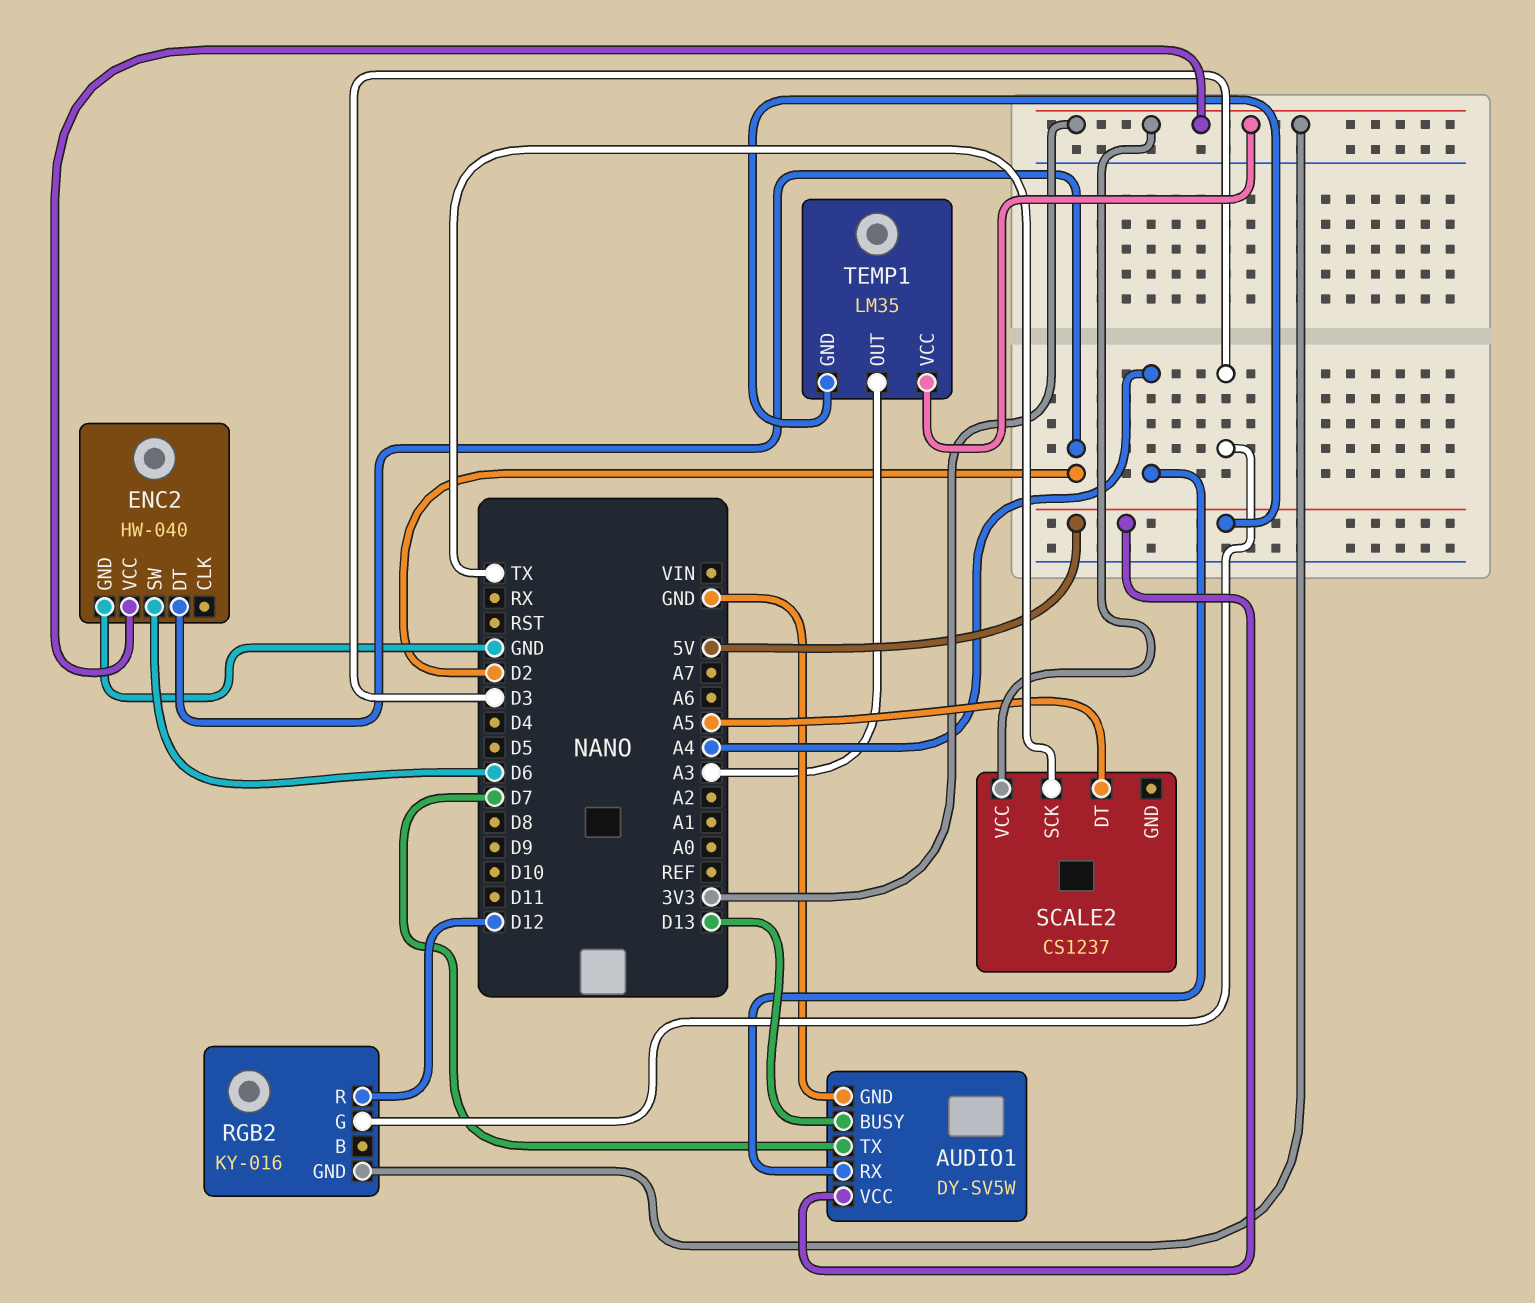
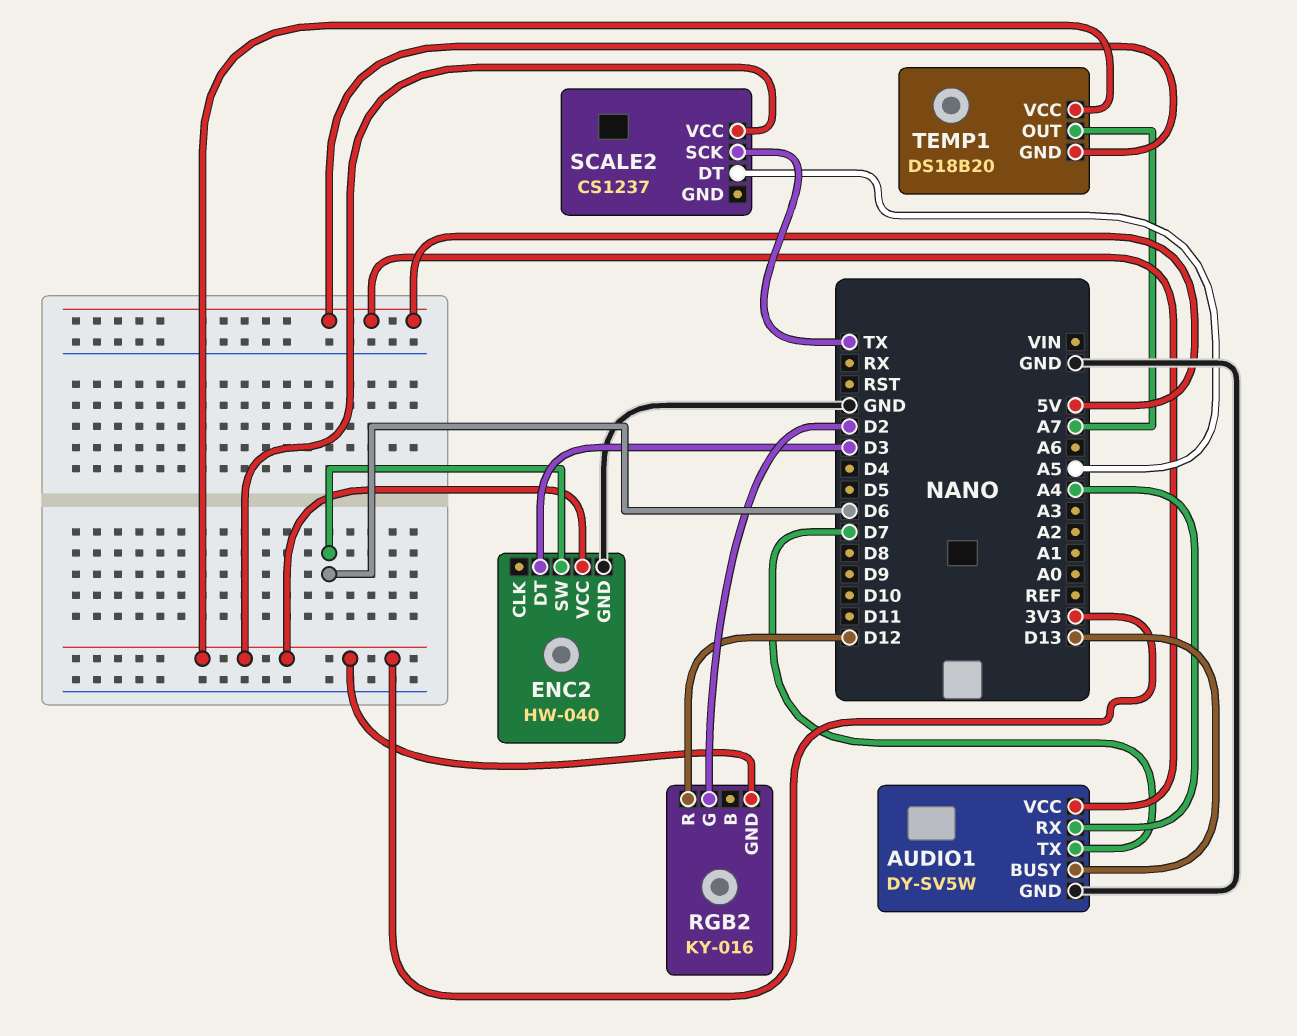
ENC2 pin DT: D2 -> D3
RGB2 pin G: D3 -> D2
TEMP1: LM35 -> DS18B20
TEMP1 pin OUT: A3 -> A7

